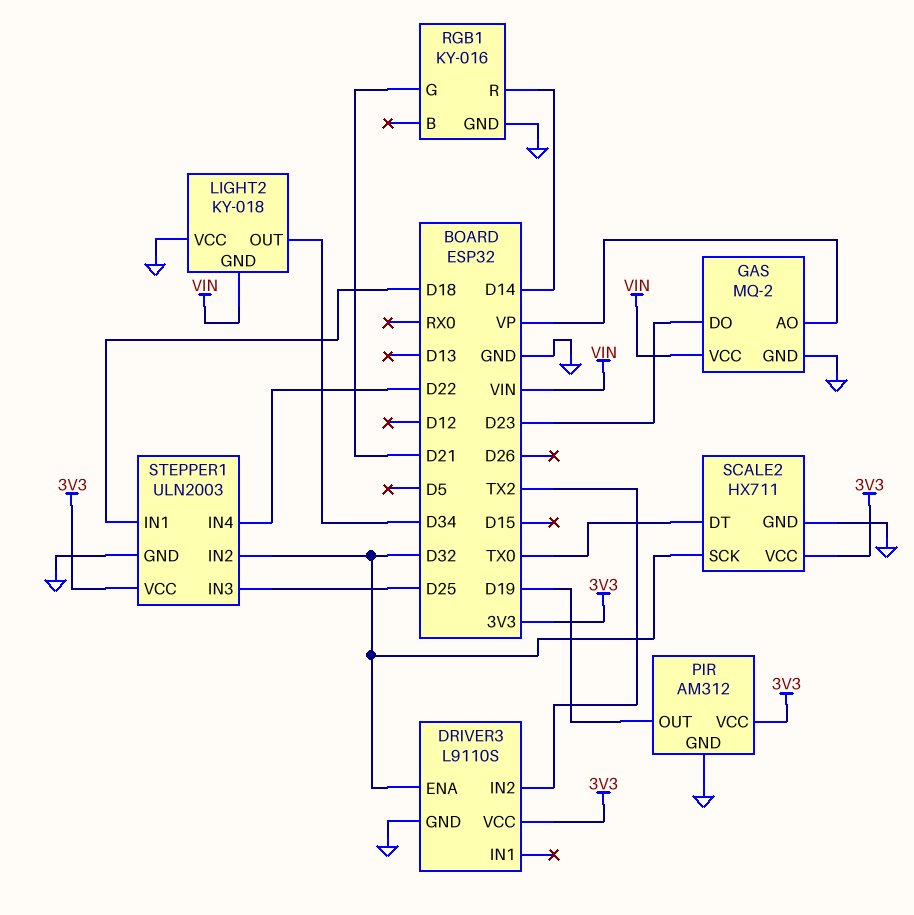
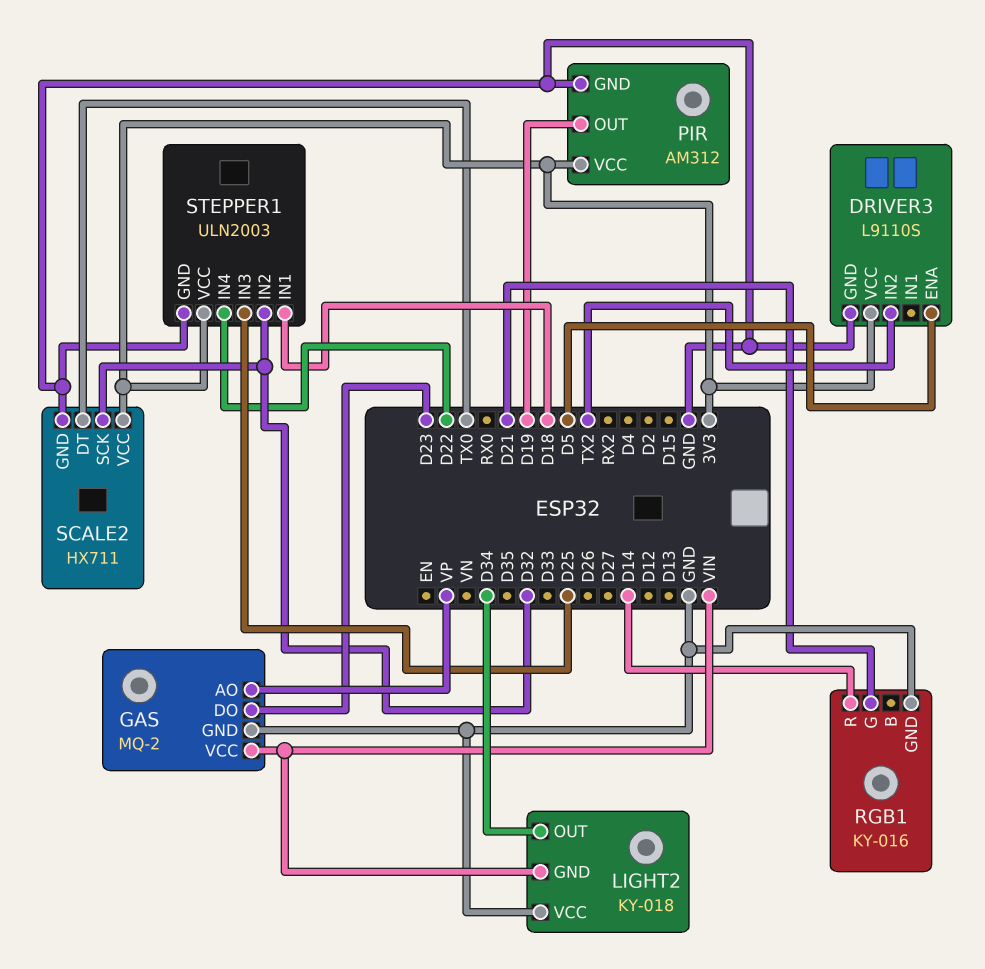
DRIVER3 pin ENA: D32 -> D5

